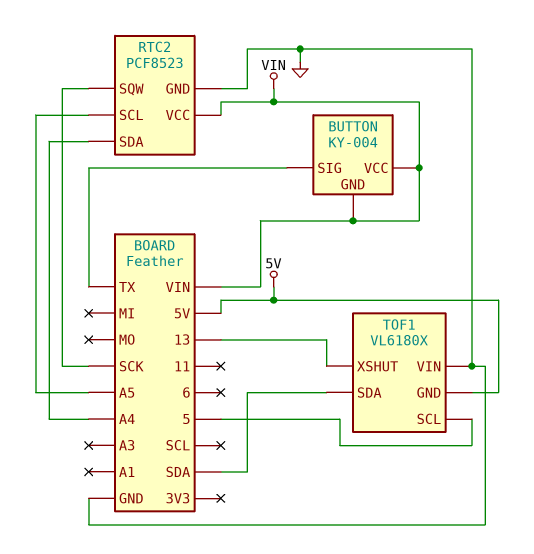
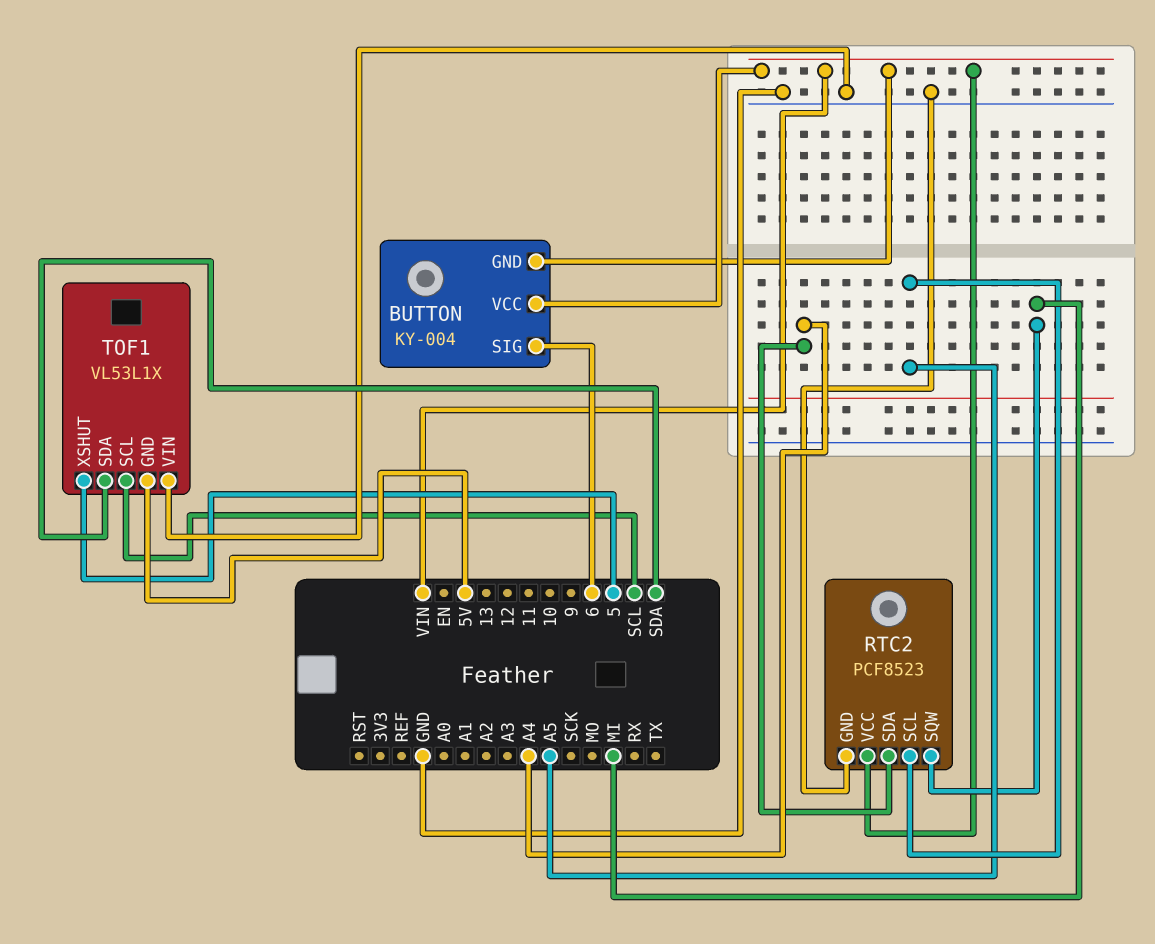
BUTTON pin SIG: TX -> 6
RTC2 pin SQW: SCK -> MI
TOF1: VL6180X -> VL53L1X
TOF1 pin SCL: 5 -> SCL
TOF1 pin XSHUT: 13 -> 5

